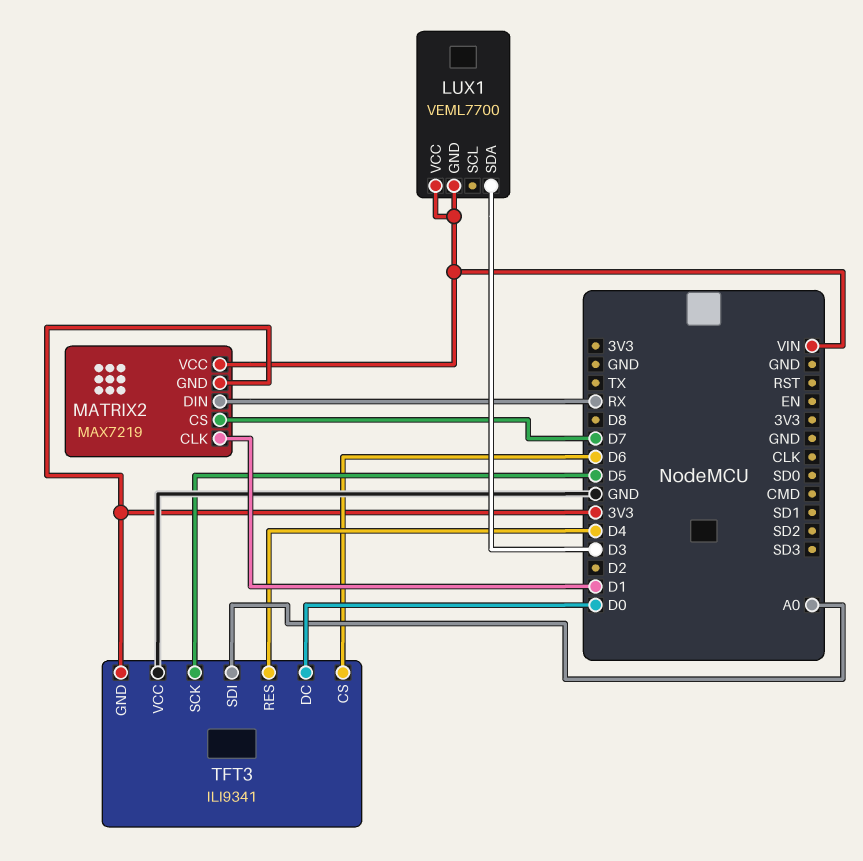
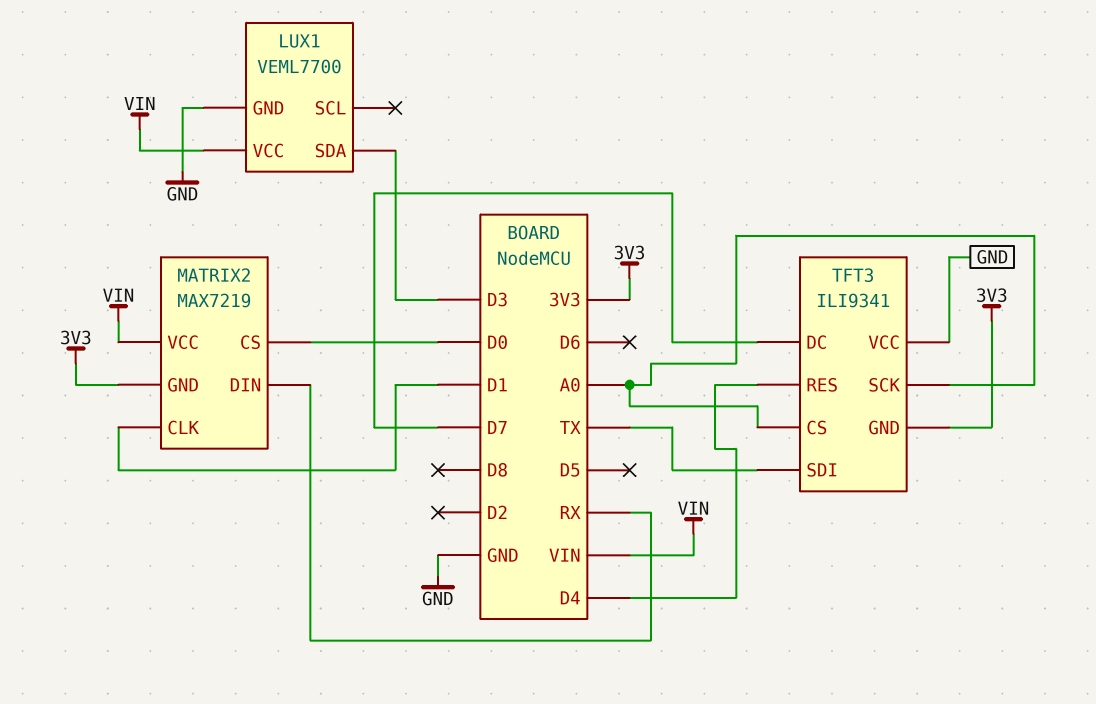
LUX1 pin GND: VIN -> GND
MATRIX2 pin CS: D7 -> D0
TFT3 pin CS: D6 -> A0
TFT3 pin DC: D0 -> D7
TFT3 pin SCK: D5 -> A0
TFT3 pin SDI: A0 -> TX

